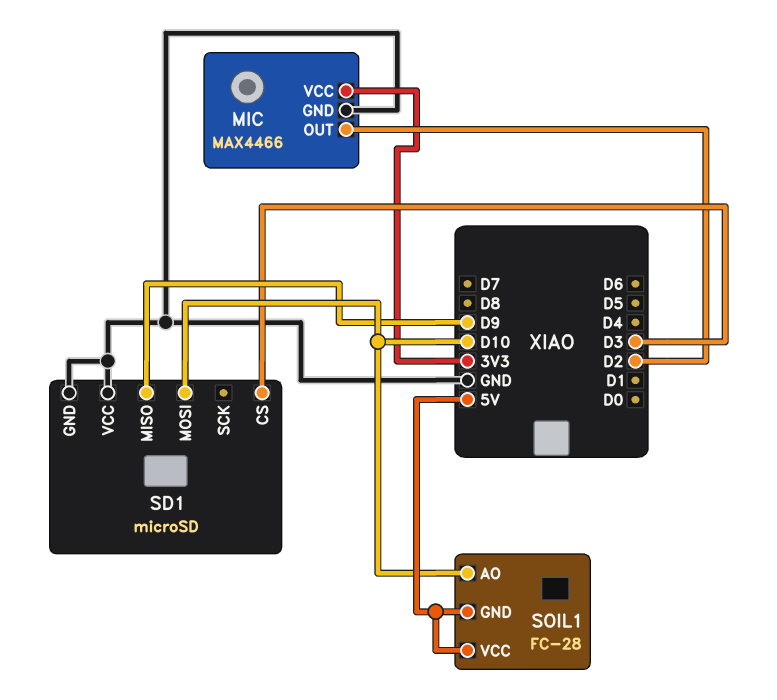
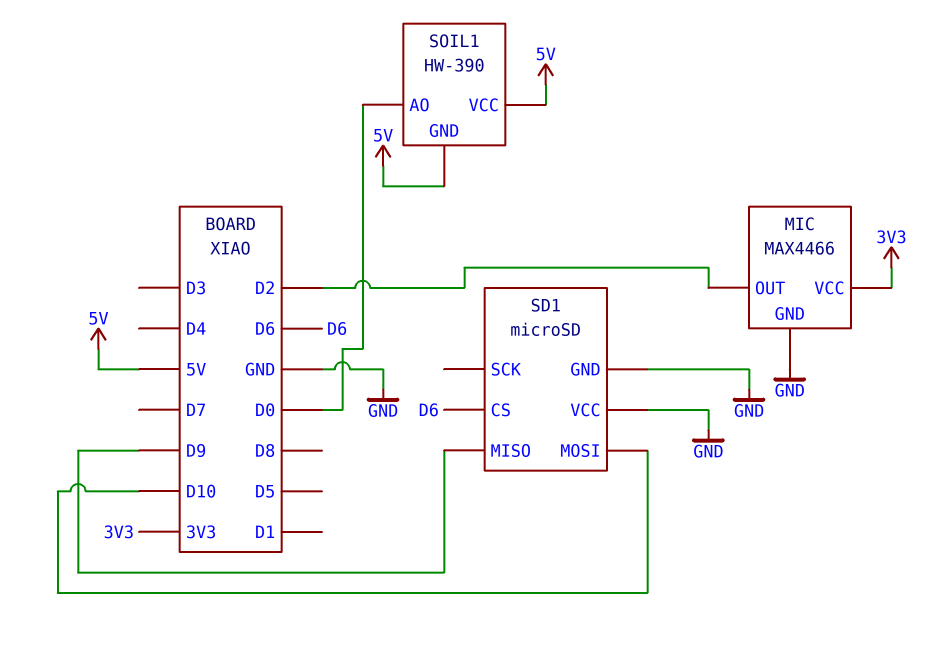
SD1 pin CS: D3 -> D6
SOIL1: FC-28 -> HW-390
SOIL1 pin AO: D10 -> D0

